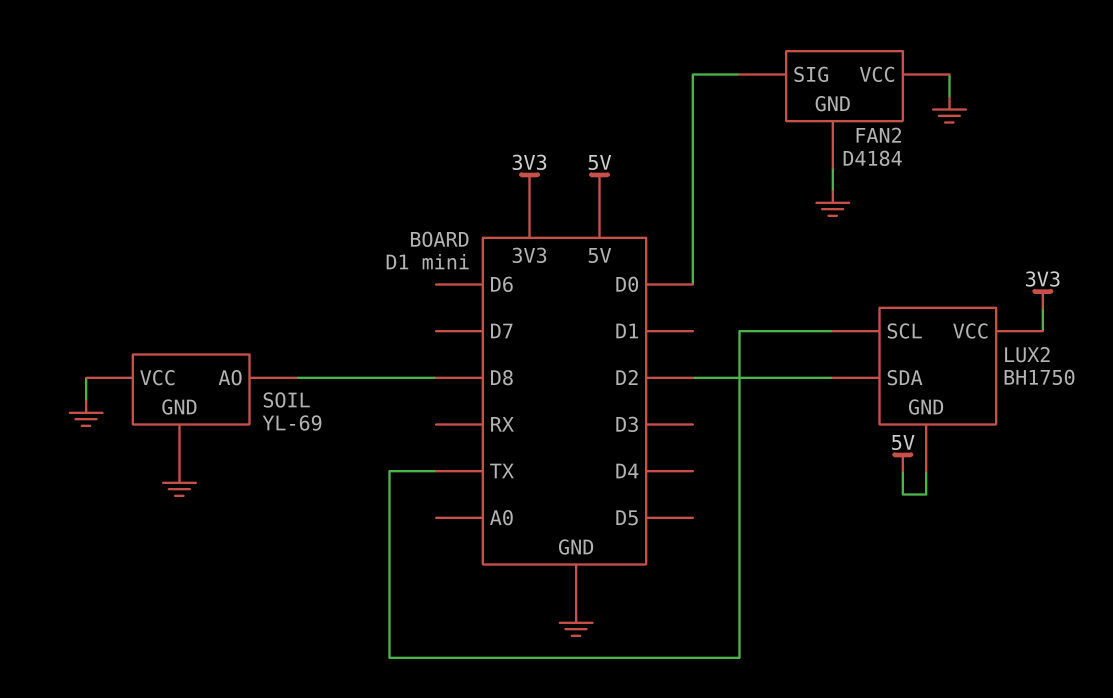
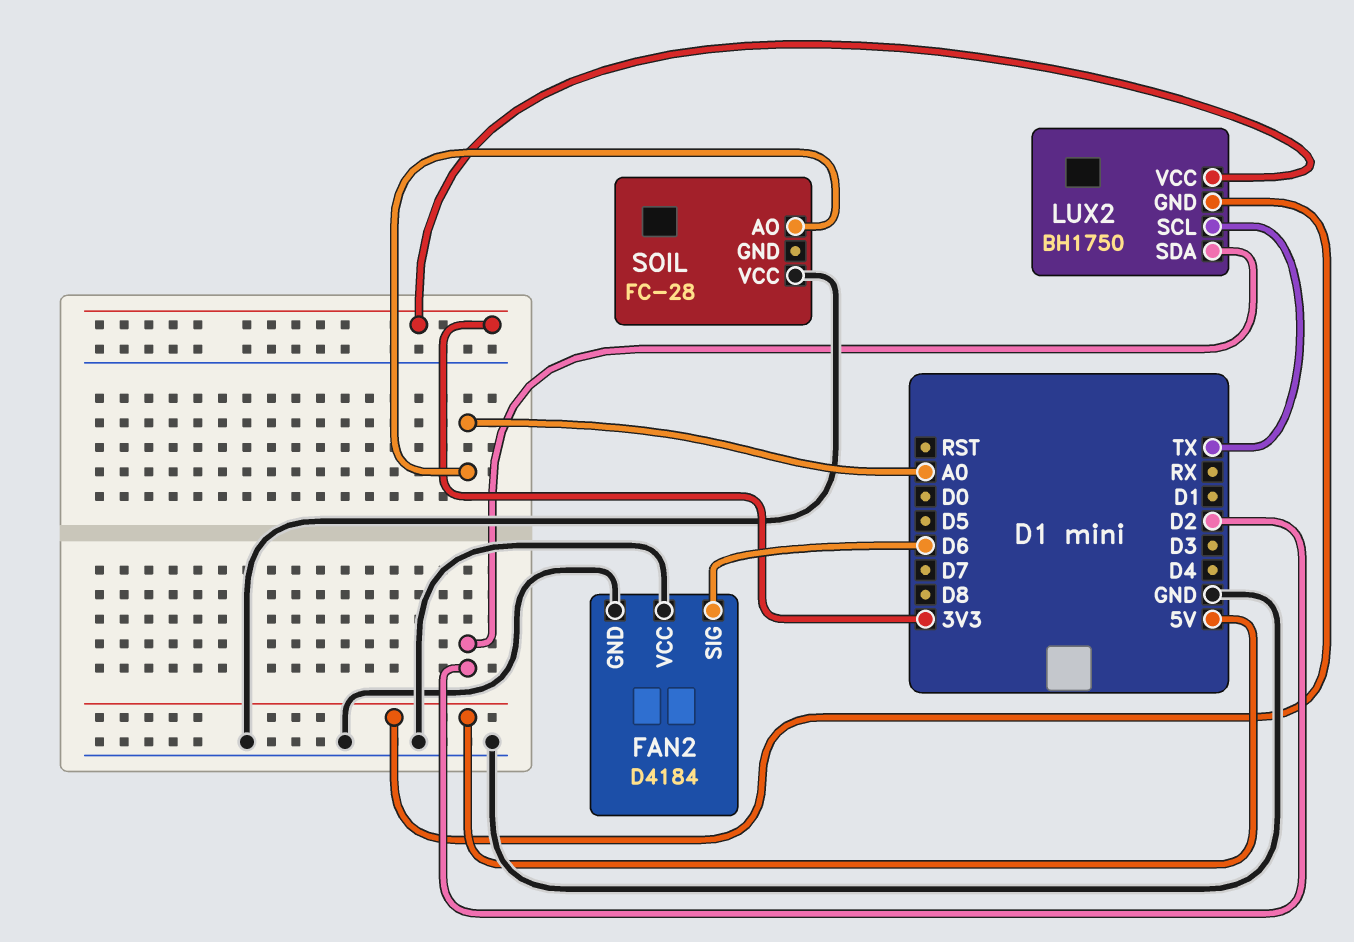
FAN2 pin SIG: D0 -> D6
SOIL: YL-69 -> FC-28
SOIL pin AO: D8 -> A0
SOIL pin GND: GND -> none

